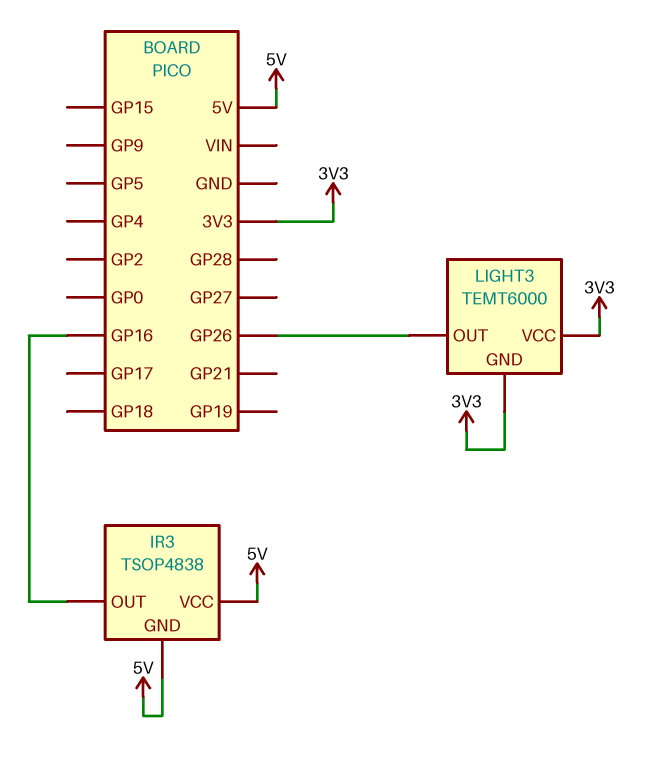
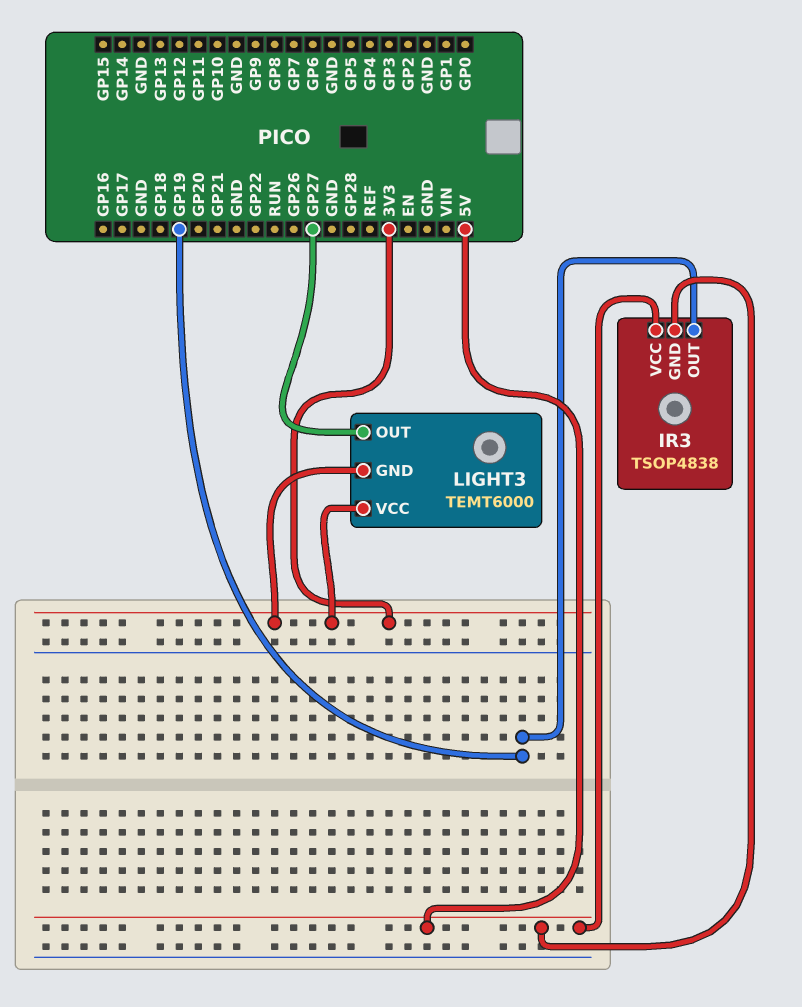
IR3 pin OUT: GP16 -> GP19
LIGHT3 pin OUT: GP26 -> GP27

